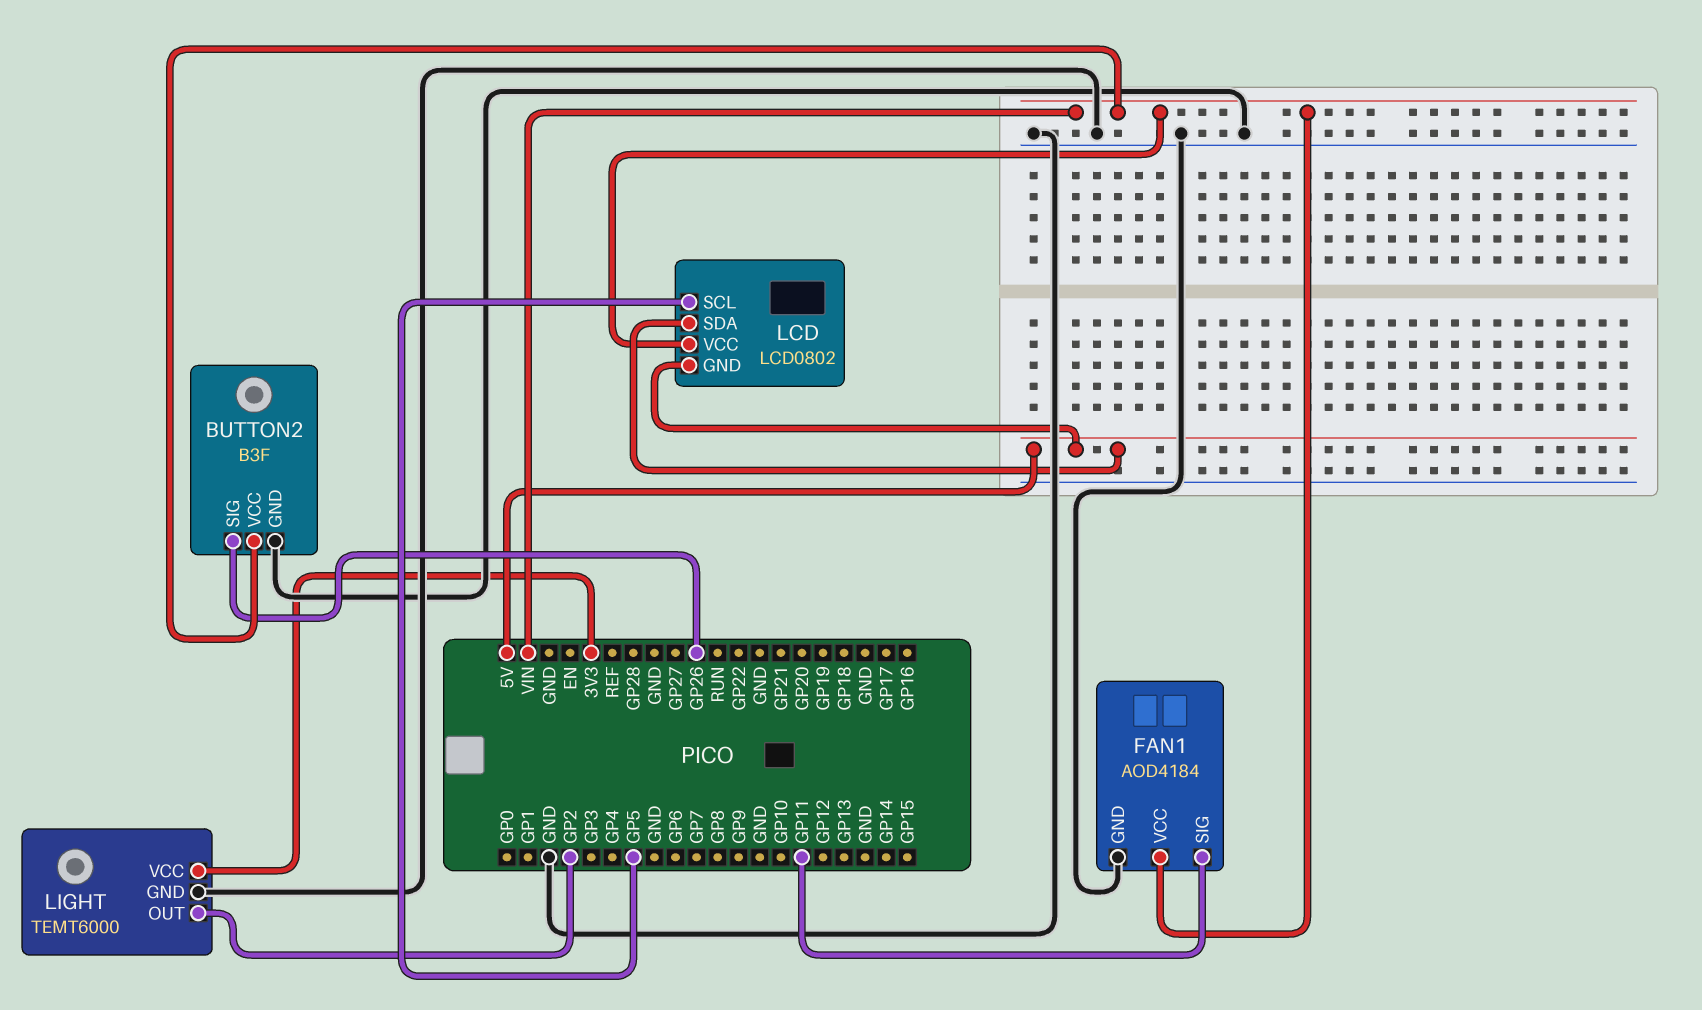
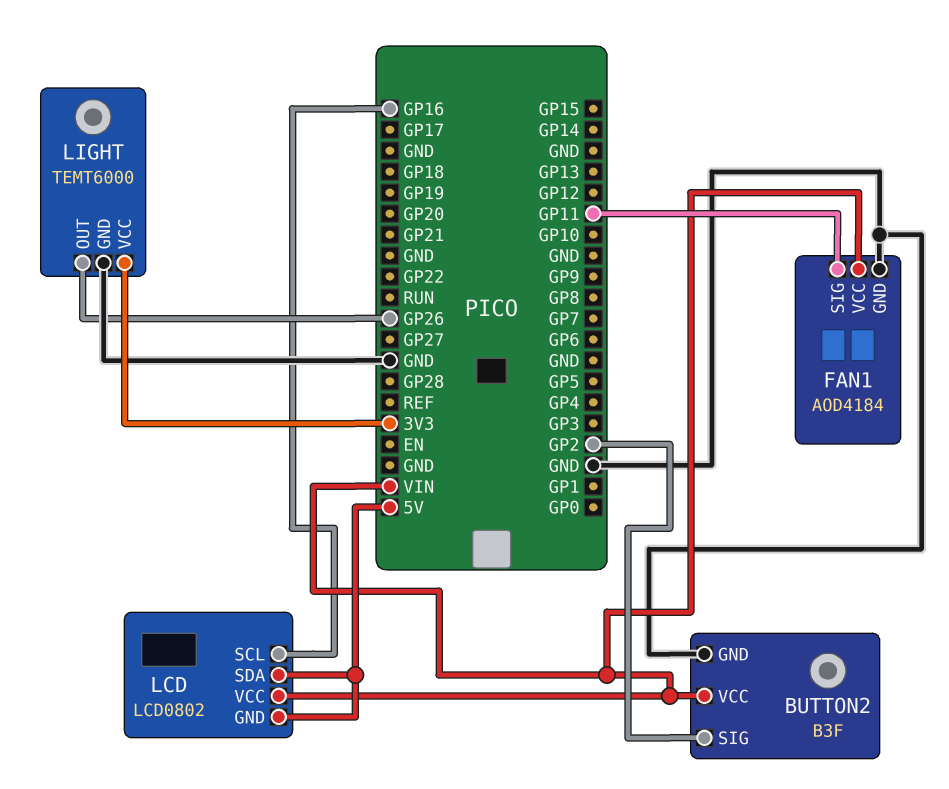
BUTTON2 pin SIG: GP26 -> GP2
LCD pin SCL: GP5 -> GP16
LIGHT pin OUT: GP2 -> GP26

